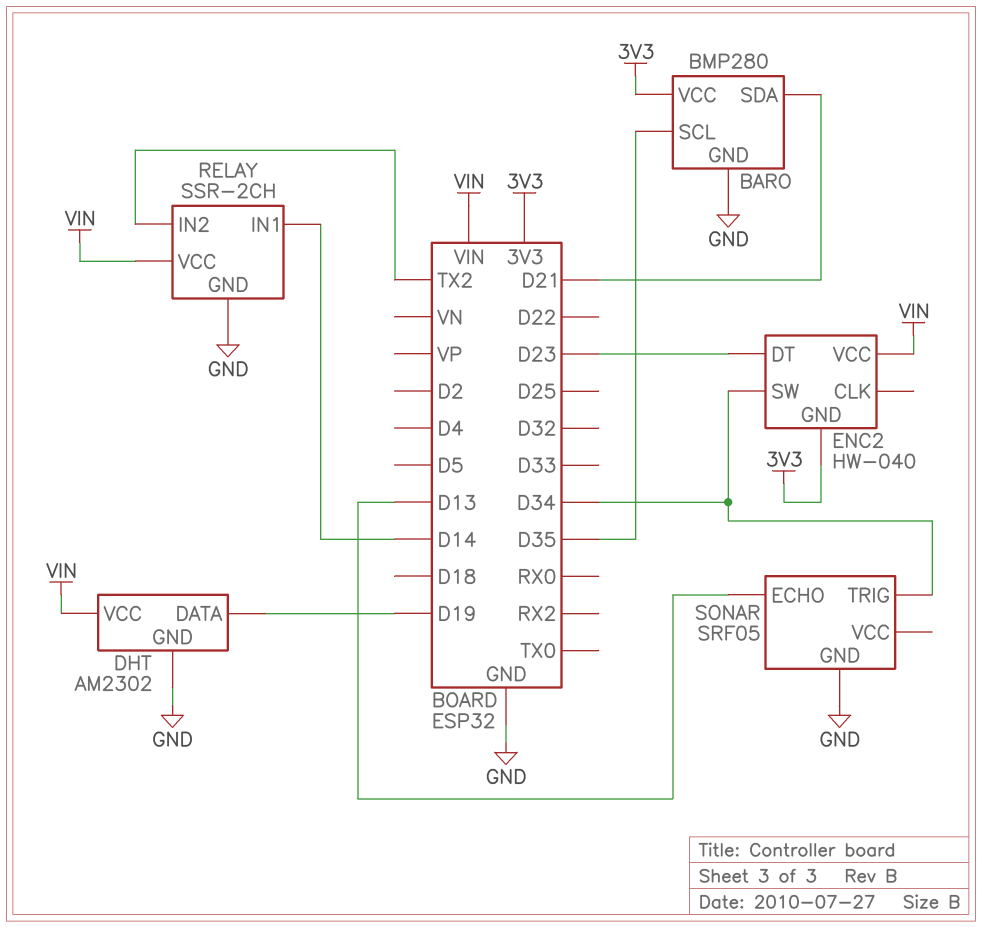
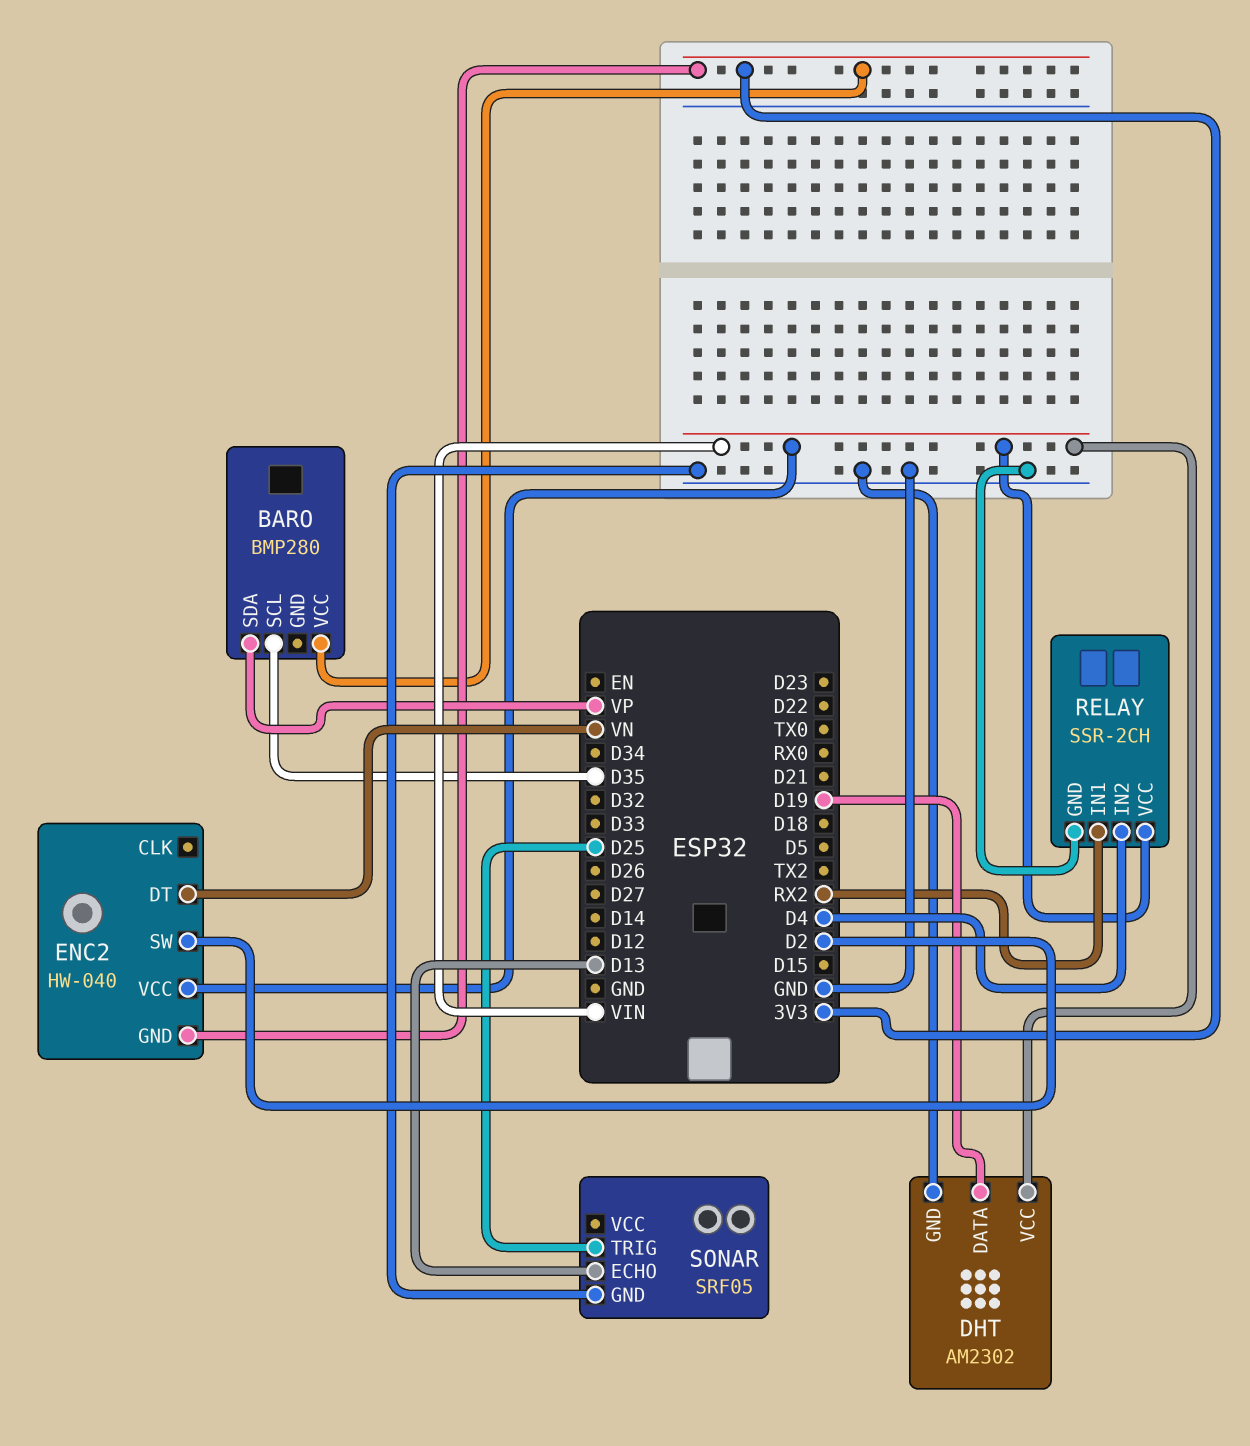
BARO pin GND: GND -> none
BARO pin SDA: D21 -> VP
ENC2 pin DT: D23 -> VN
ENC2 pin SW: D34 -> D2
RELAY pin IN1: D14 -> RX2
RELAY pin IN2: TX2 -> D4
SONAR pin TRIG: D34 -> D25

